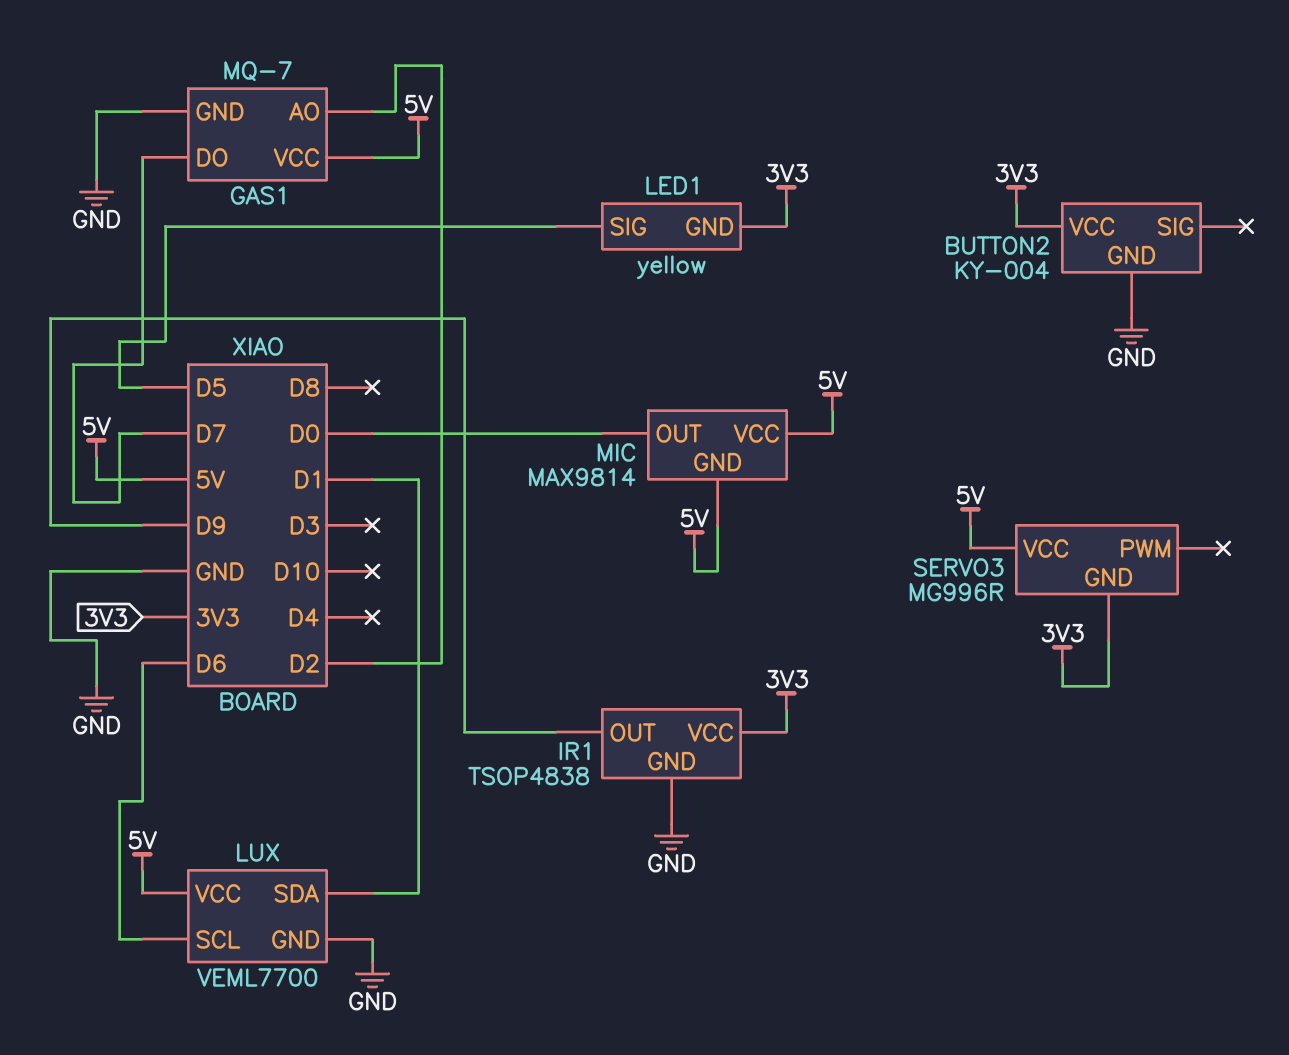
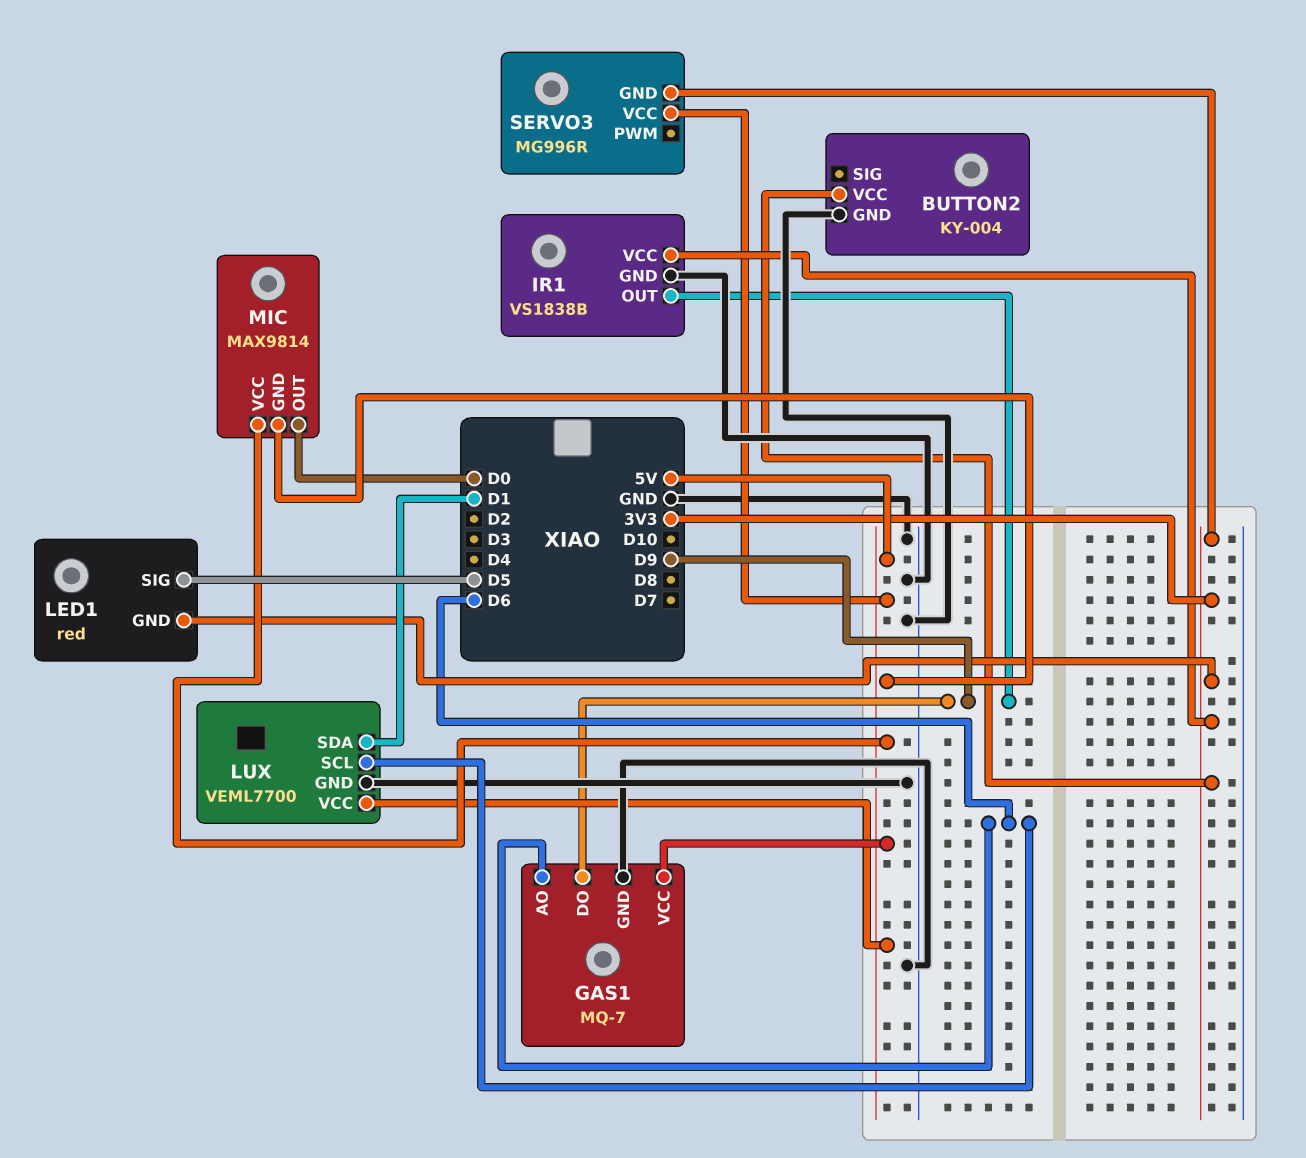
GAS1 pin AO: D2 -> D6
GAS1 pin DO: D7 -> D9
IR1: TSOP4838 -> VS1838B
LED1: yellow -> red

